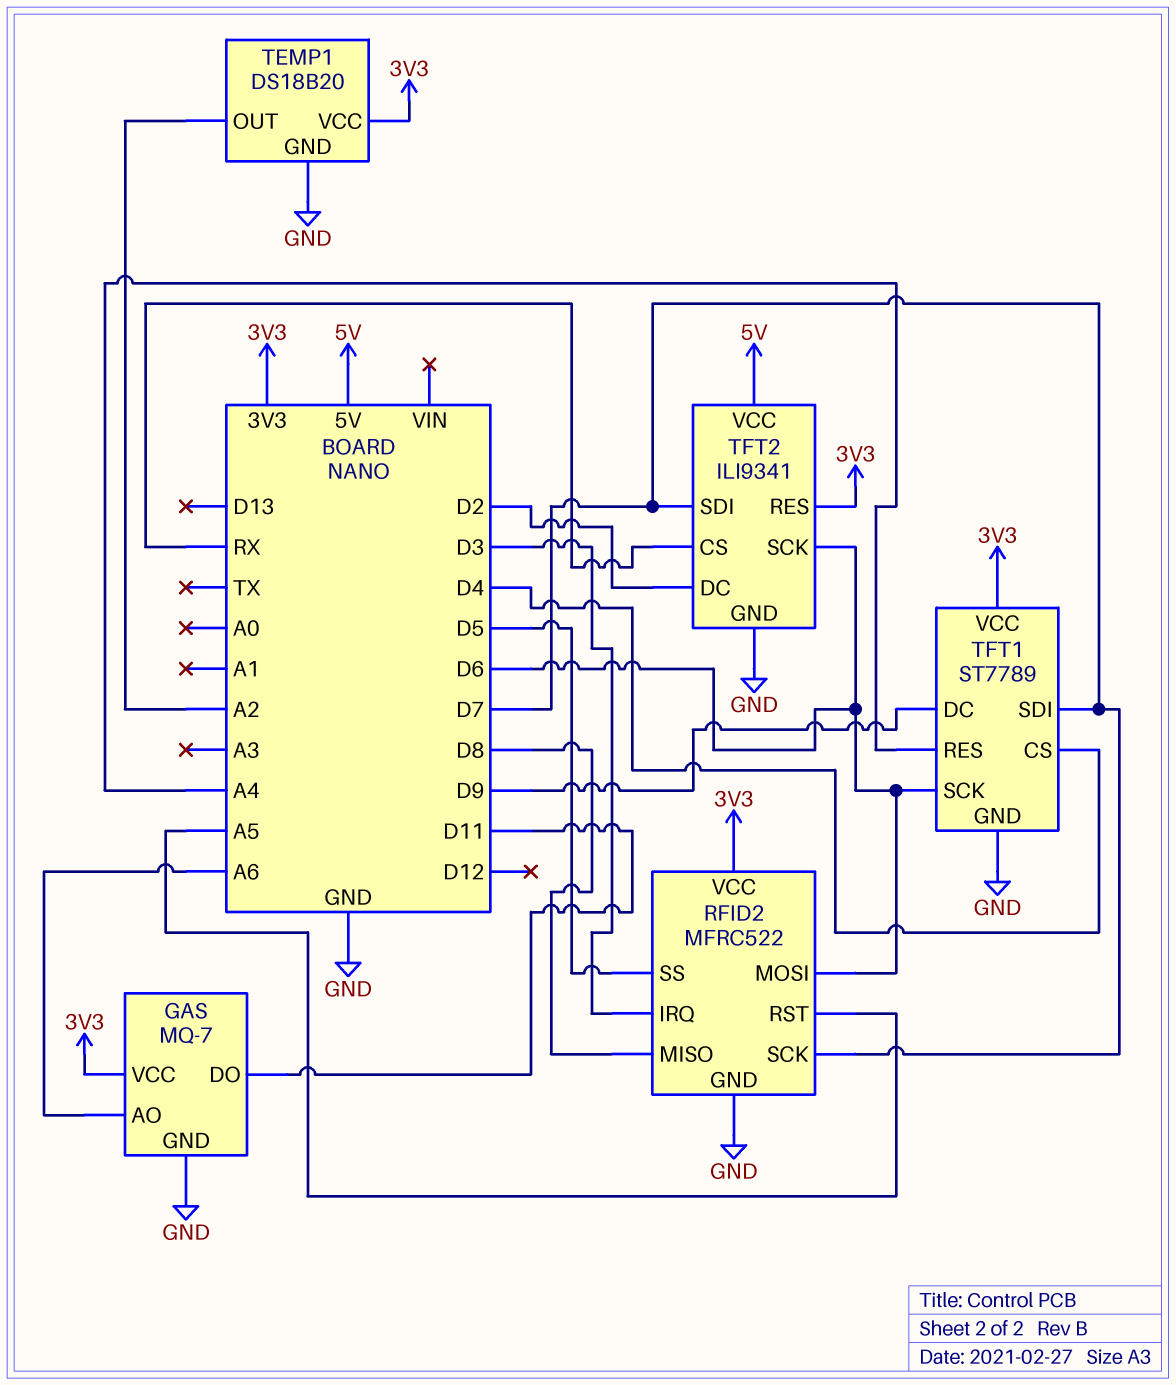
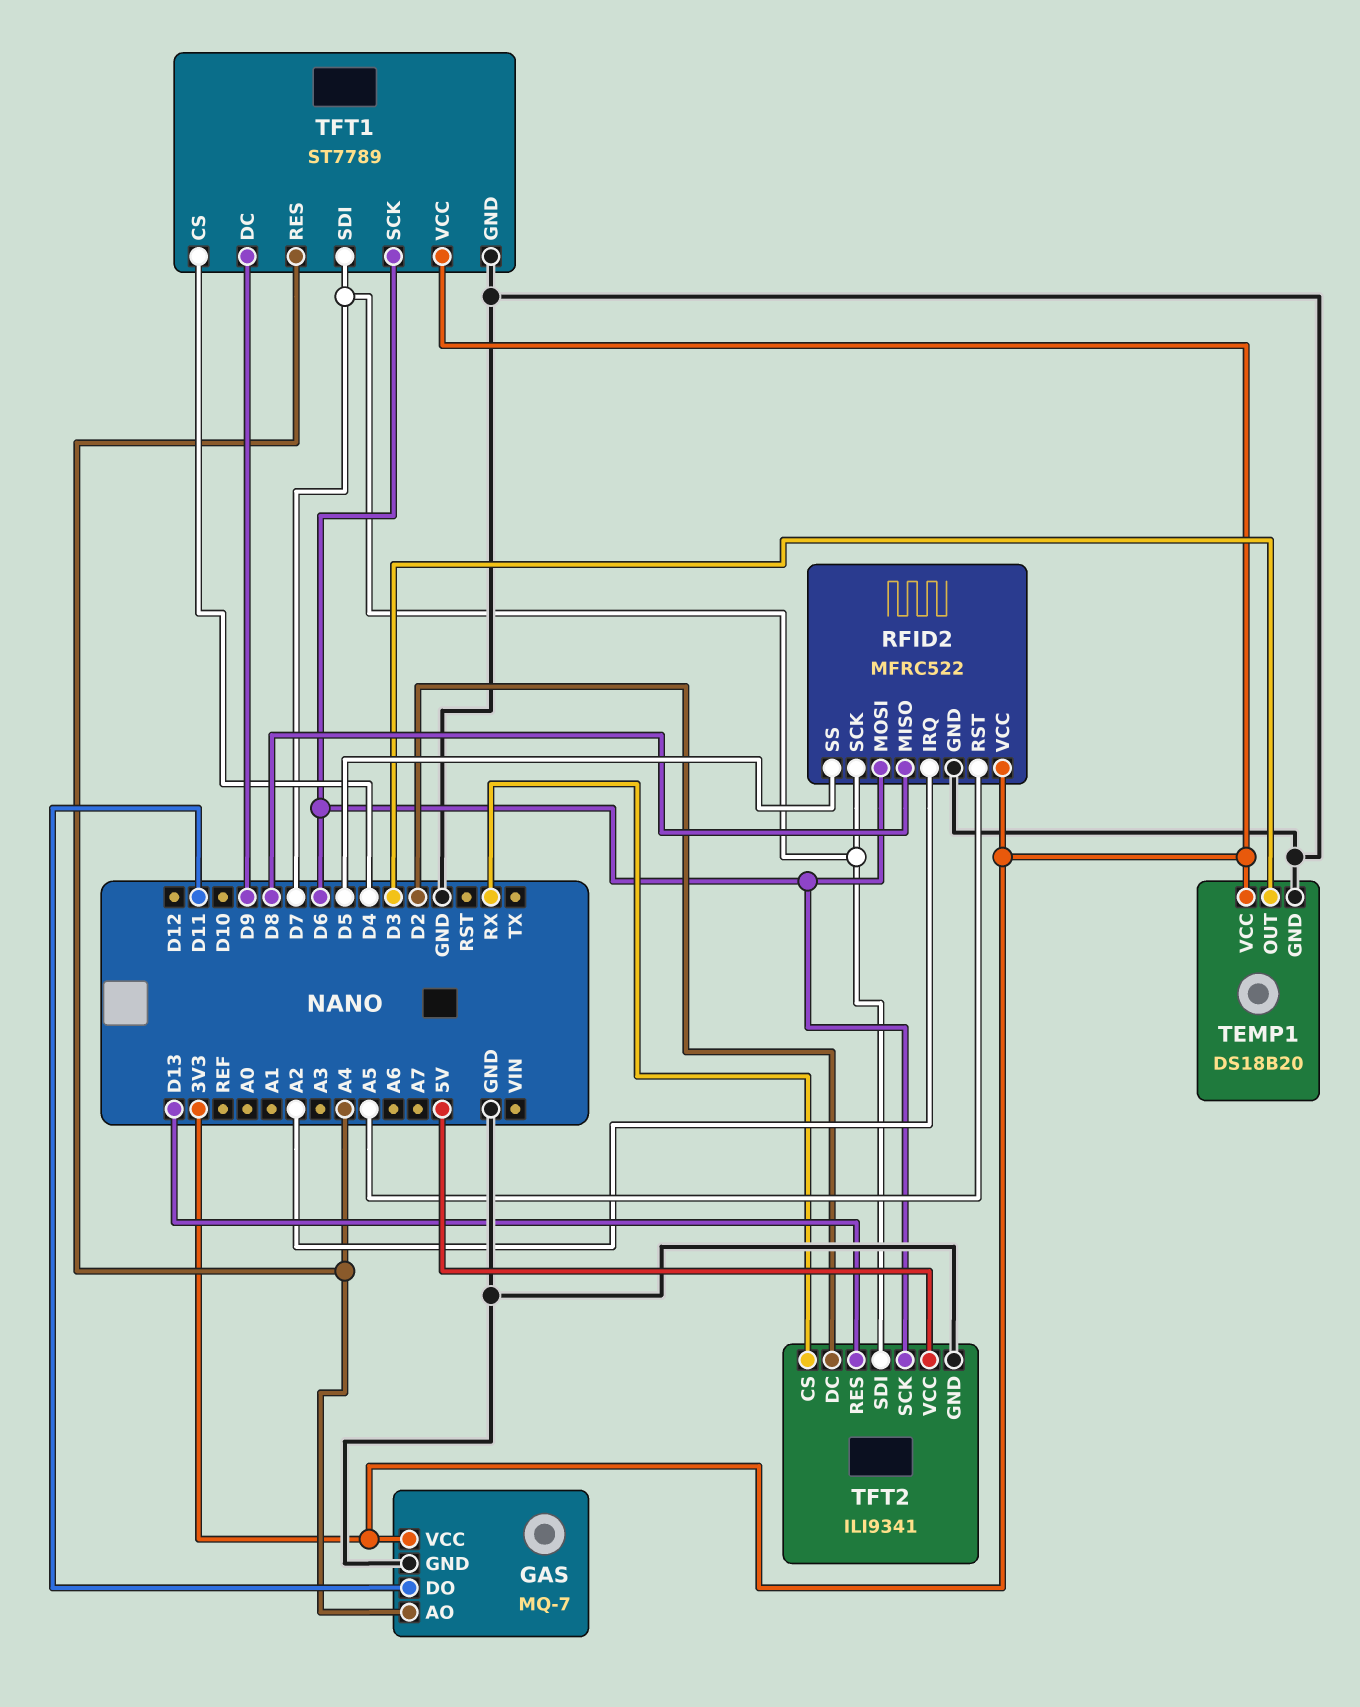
GAS pin AO: A6 -> A4
RFID2 pin IRQ: D3 -> A2
TEMP1 pin OUT: A2 -> D3
TFT2 pin RES: 3V3 -> D13

